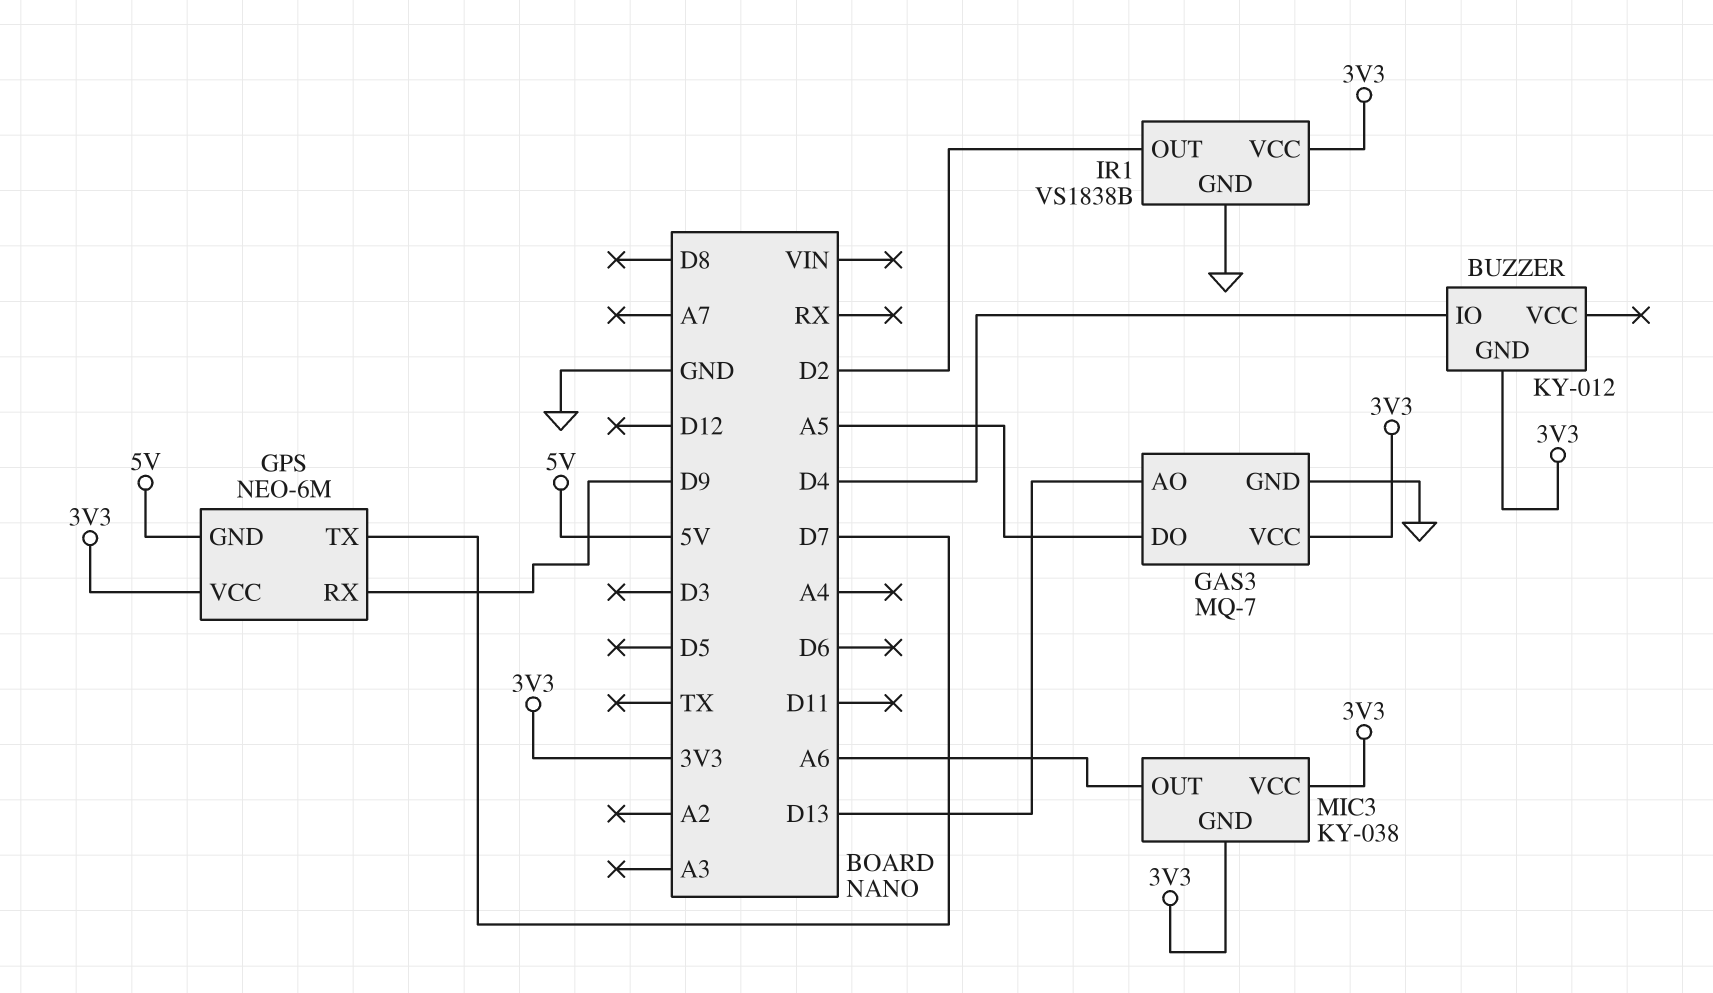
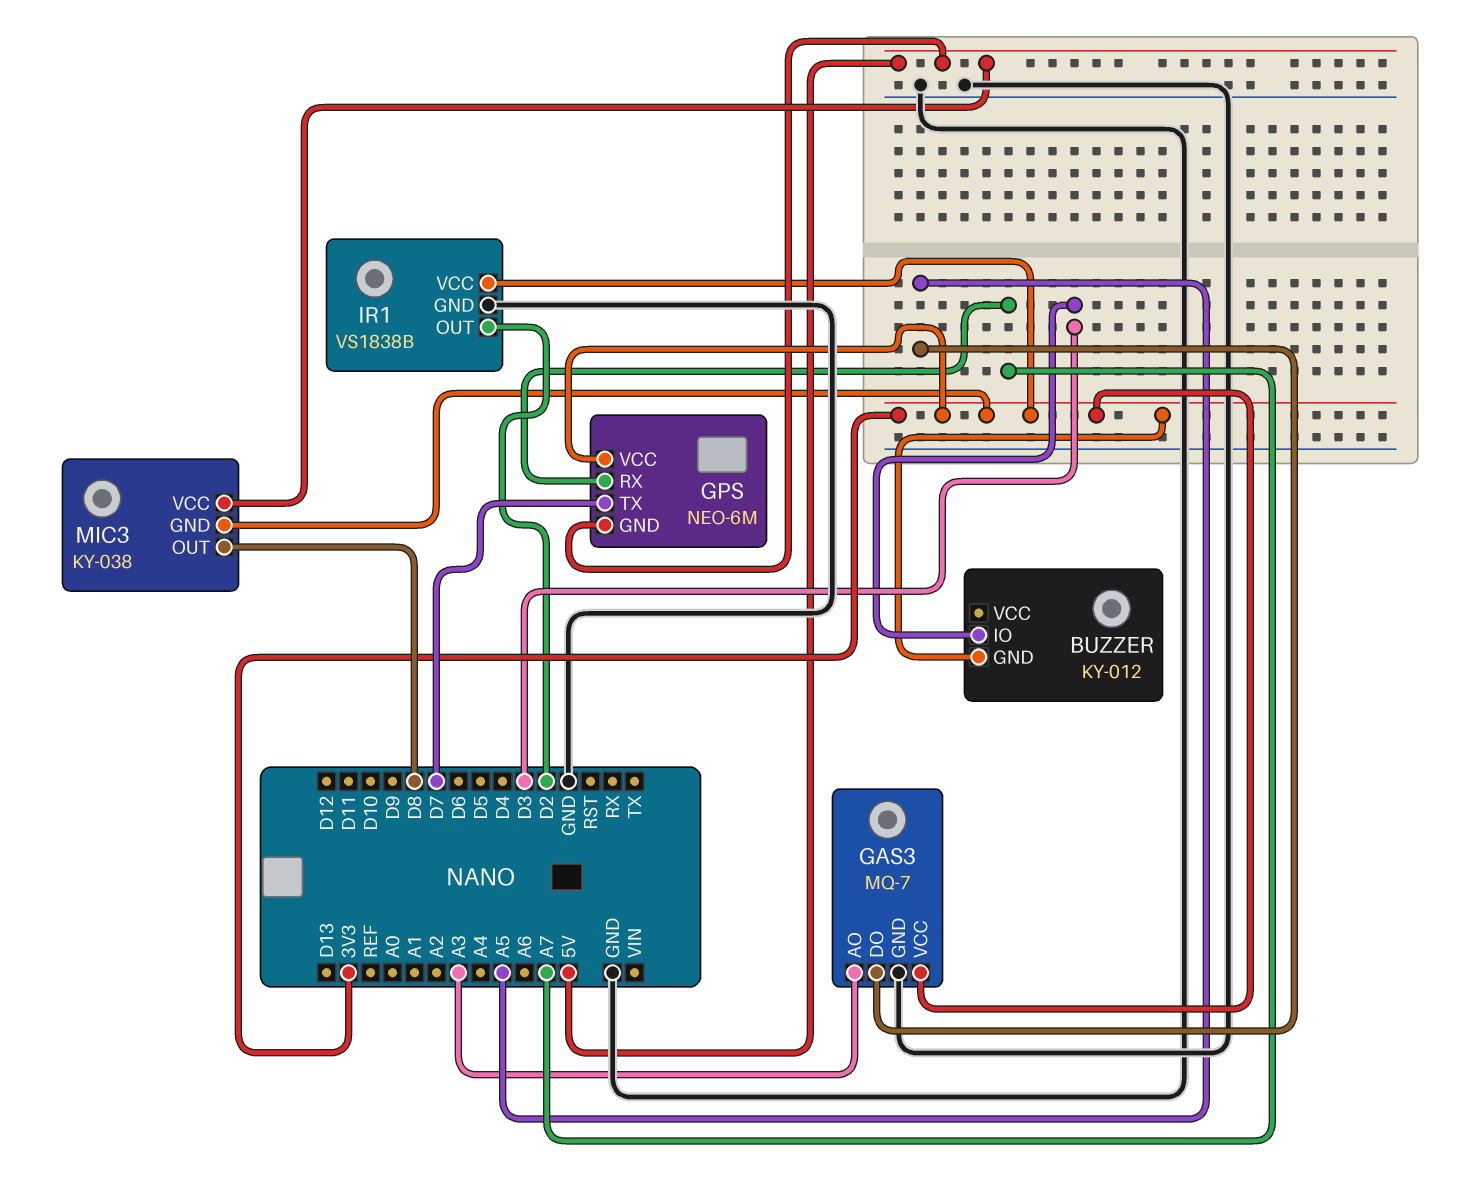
BUZZER pin IO: D4 -> D3
GAS3 pin AO: D13 -> A3
GPS pin RX: D9 -> A7
MIC3 pin OUT: A6 -> D8
MIC3 pin VCC: 3V3 -> 5V

